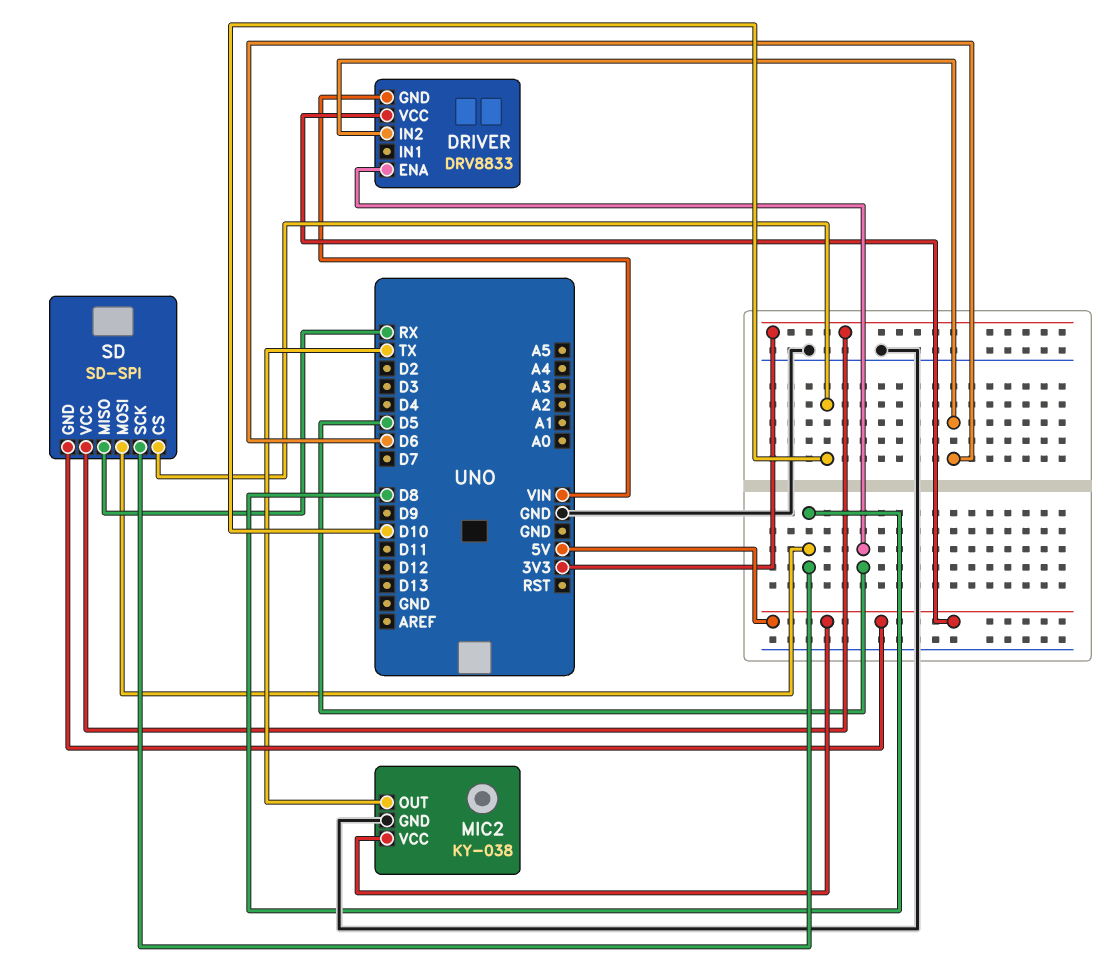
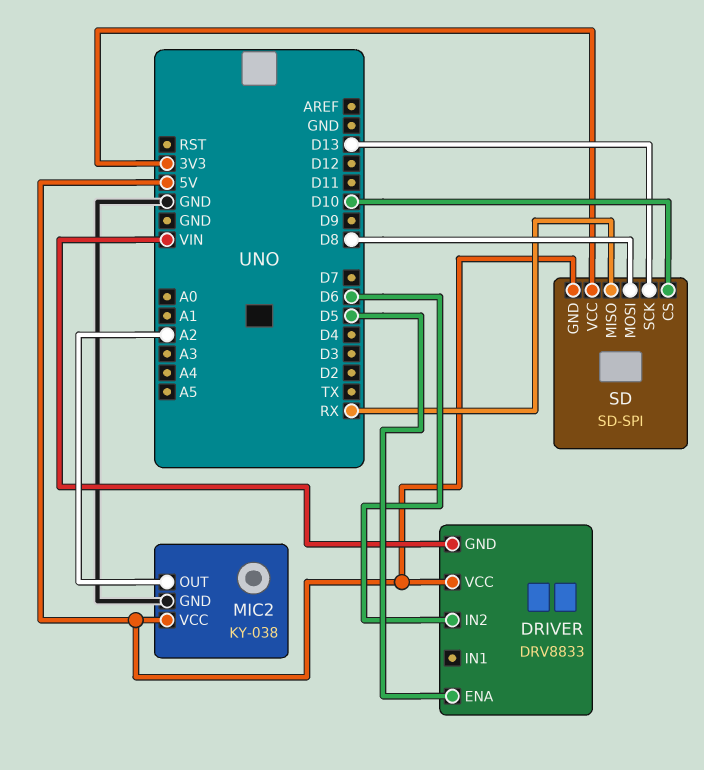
MIC2 pin OUT: TX -> A2
SD pin SCK: D8 -> D13

